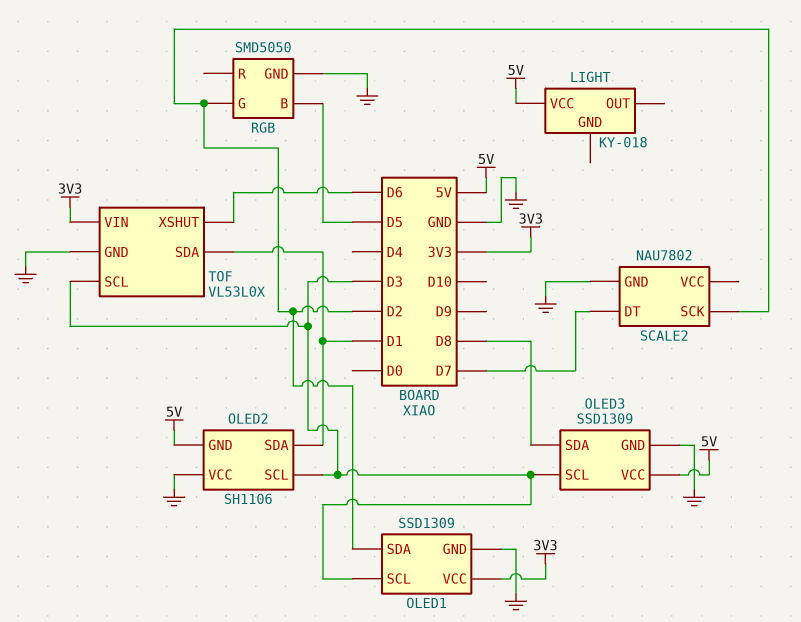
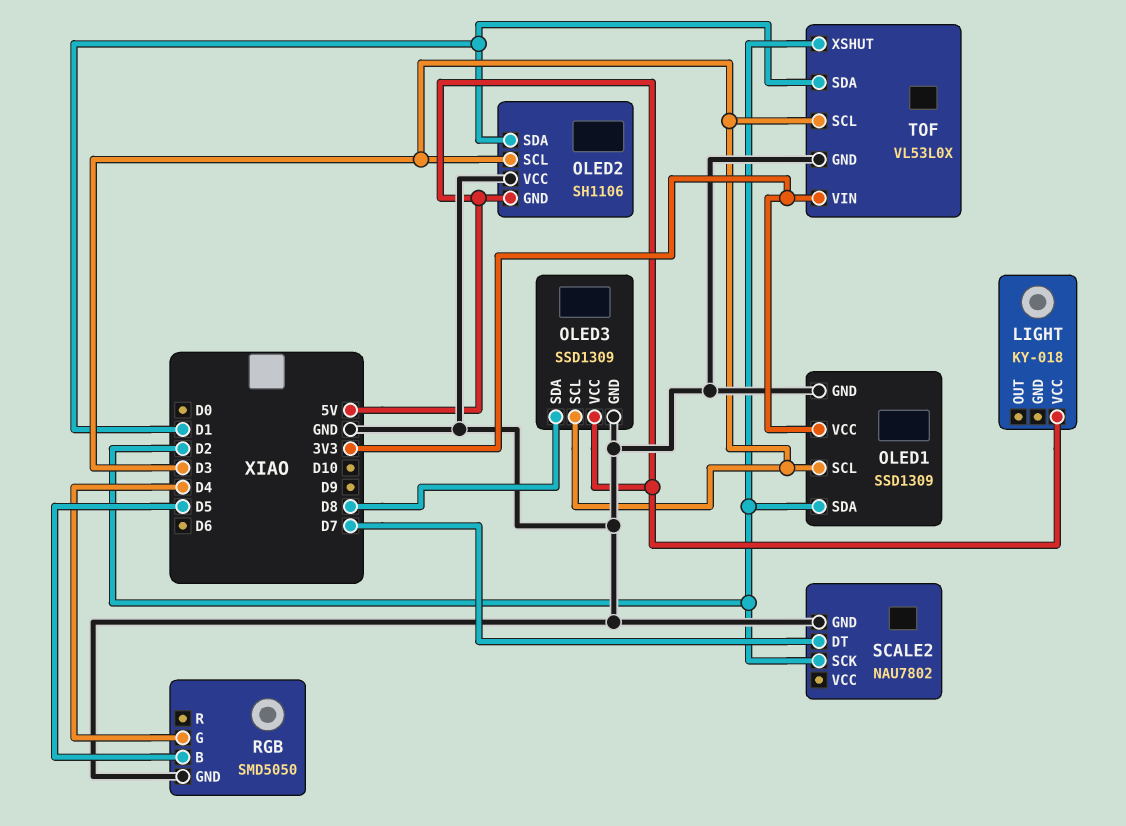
RGB pin G: D2 -> D4
TOF pin XSHUT: D6 -> D2

